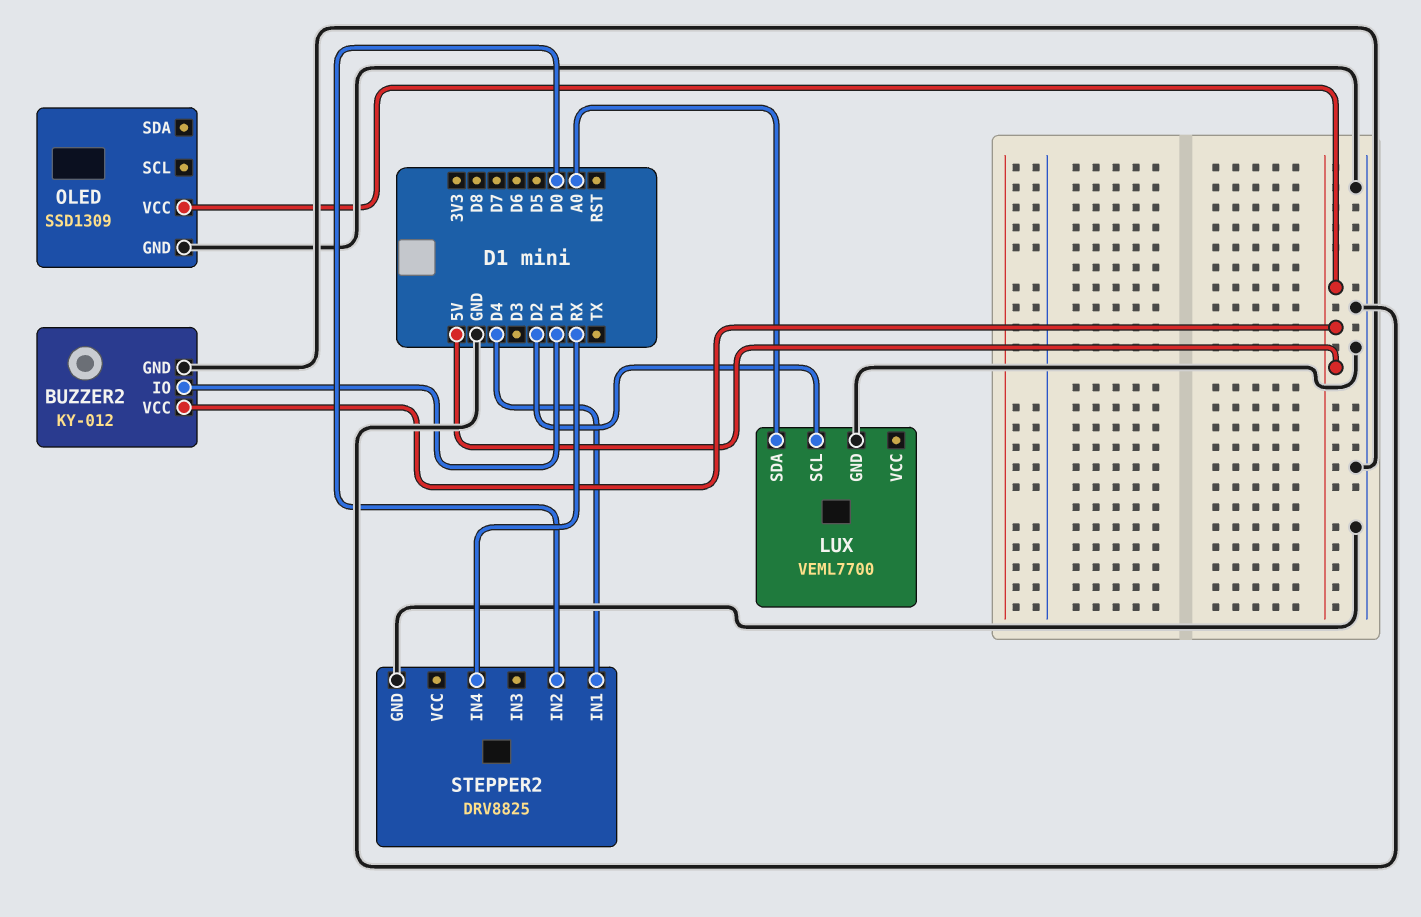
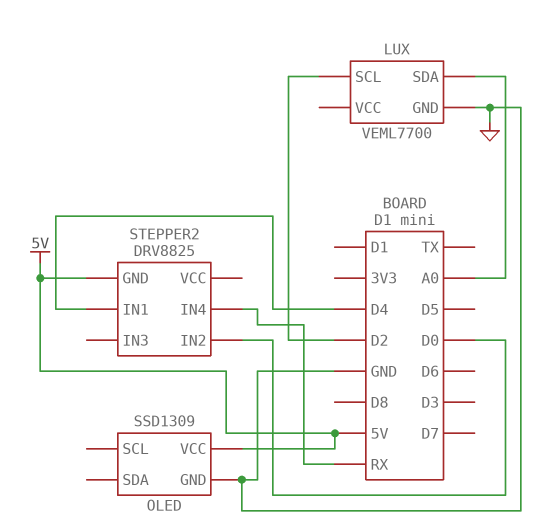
BUZZER2: KY-012 -> none
BUZZER2 pin GND: GND -> none
BUZZER2 pin IO: D1 -> none
BUZZER2 pin VCC: 5V -> none
STEPPER2 pin GND: GND -> 5V

